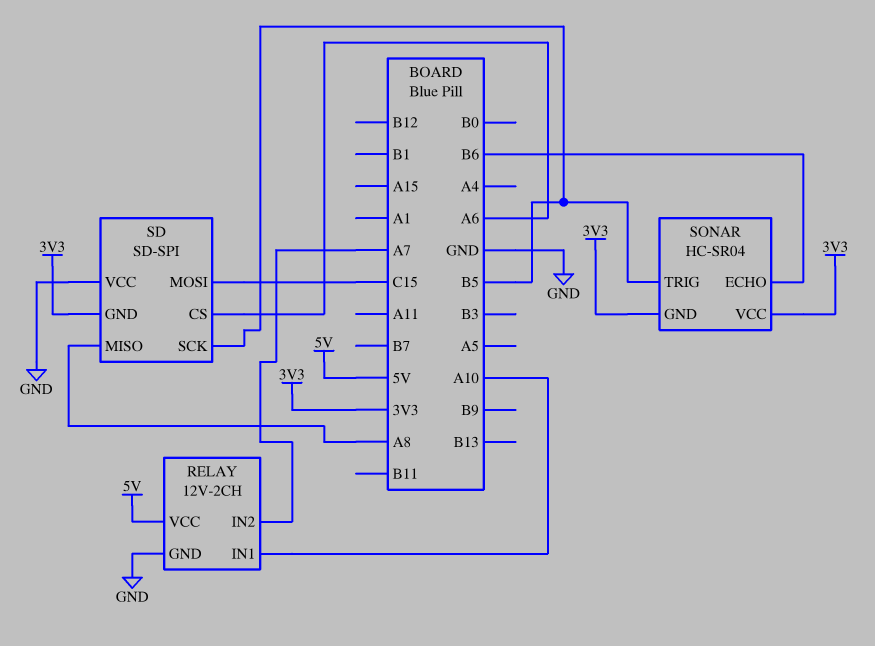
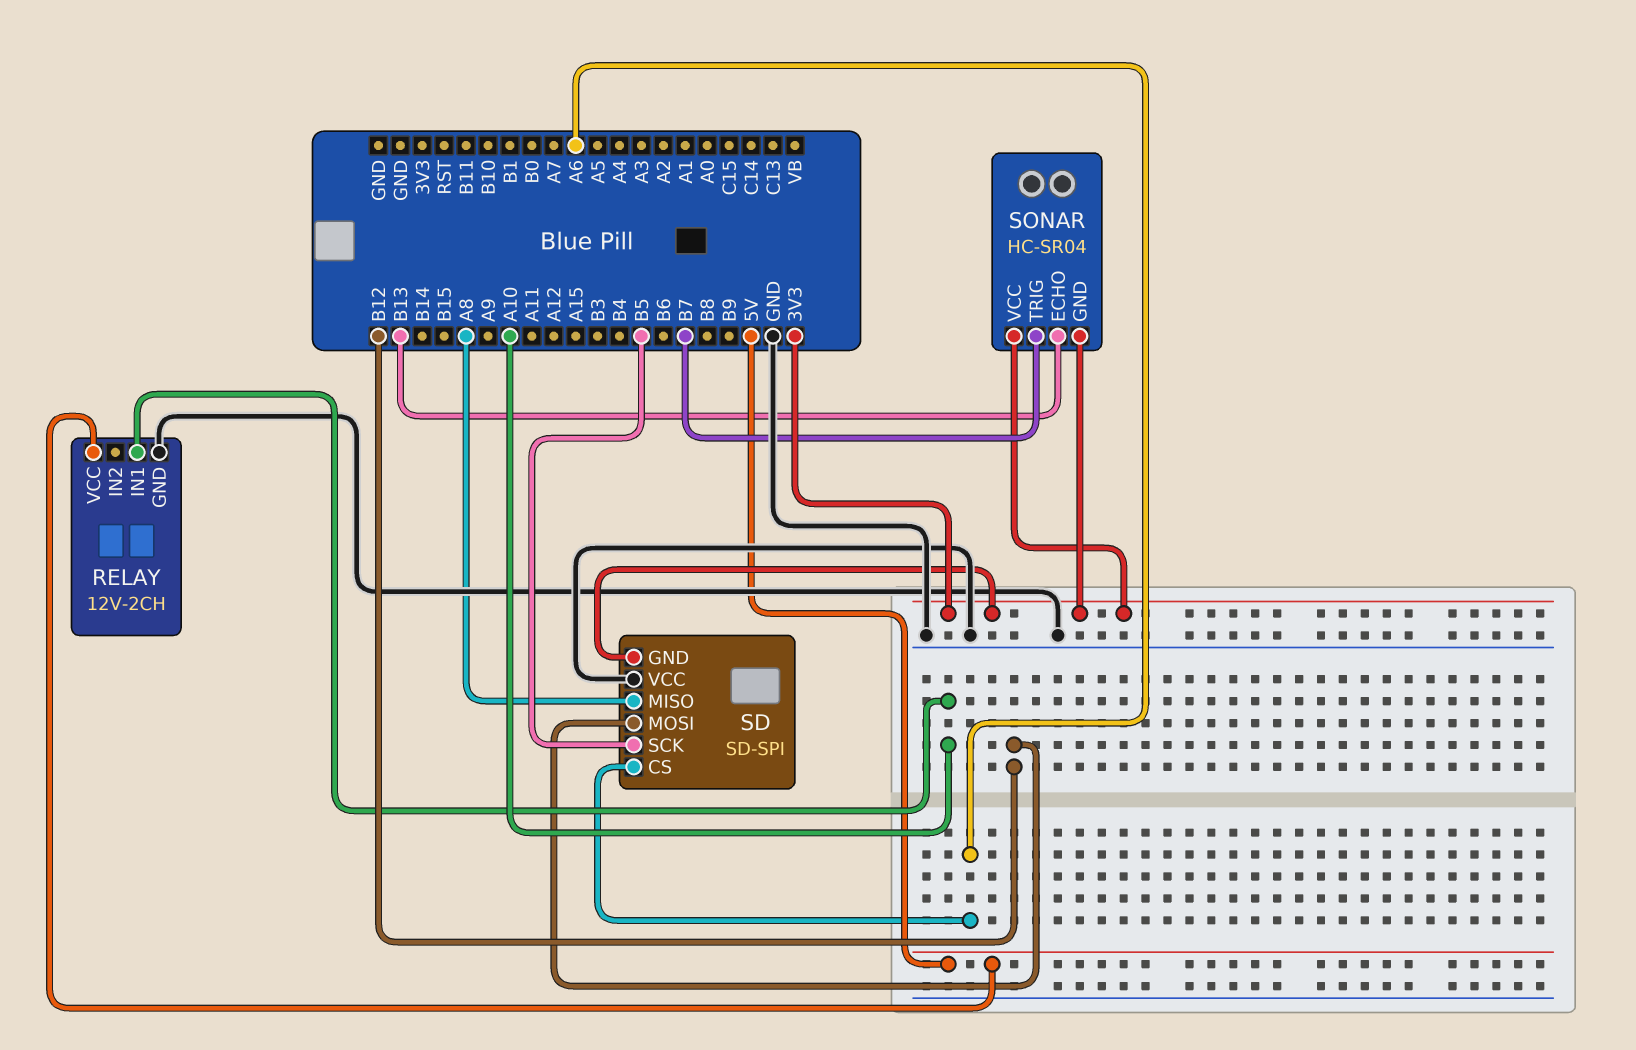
RELAY pin IN2: A7 -> none
SD pin MOSI: C15 -> B12
SONAR pin ECHO: B6 -> B13
SONAR pin TRIG: B5 -> B7

